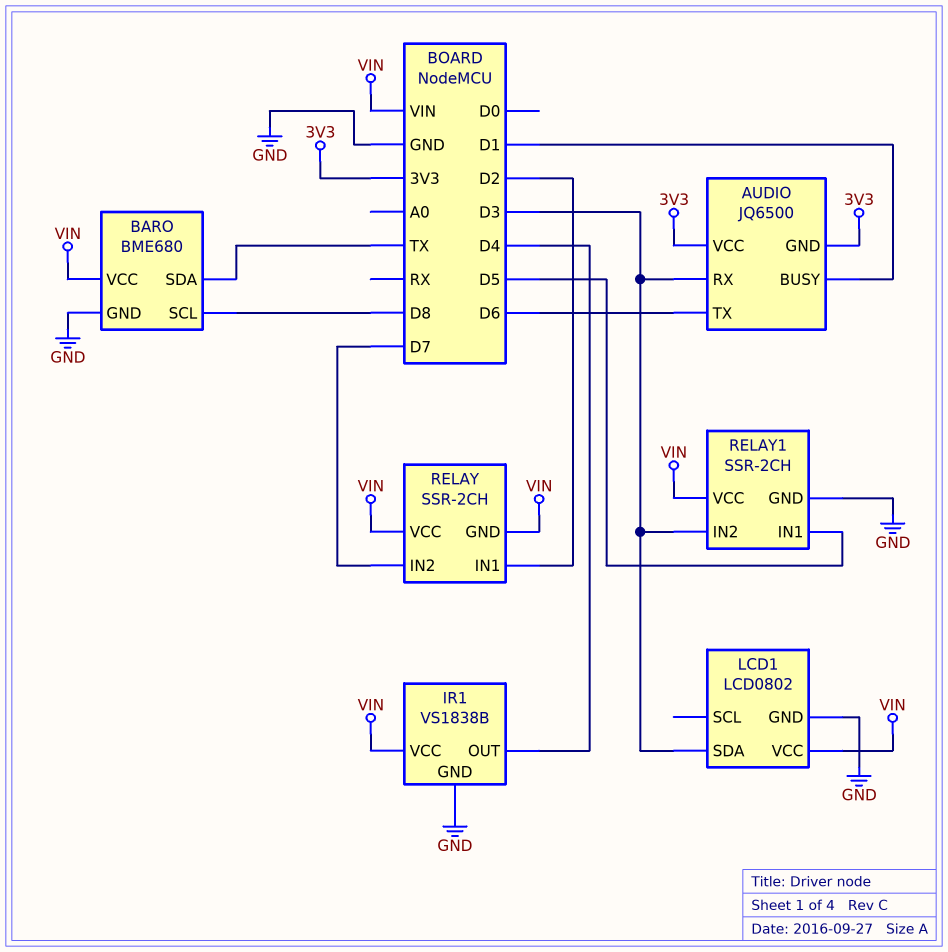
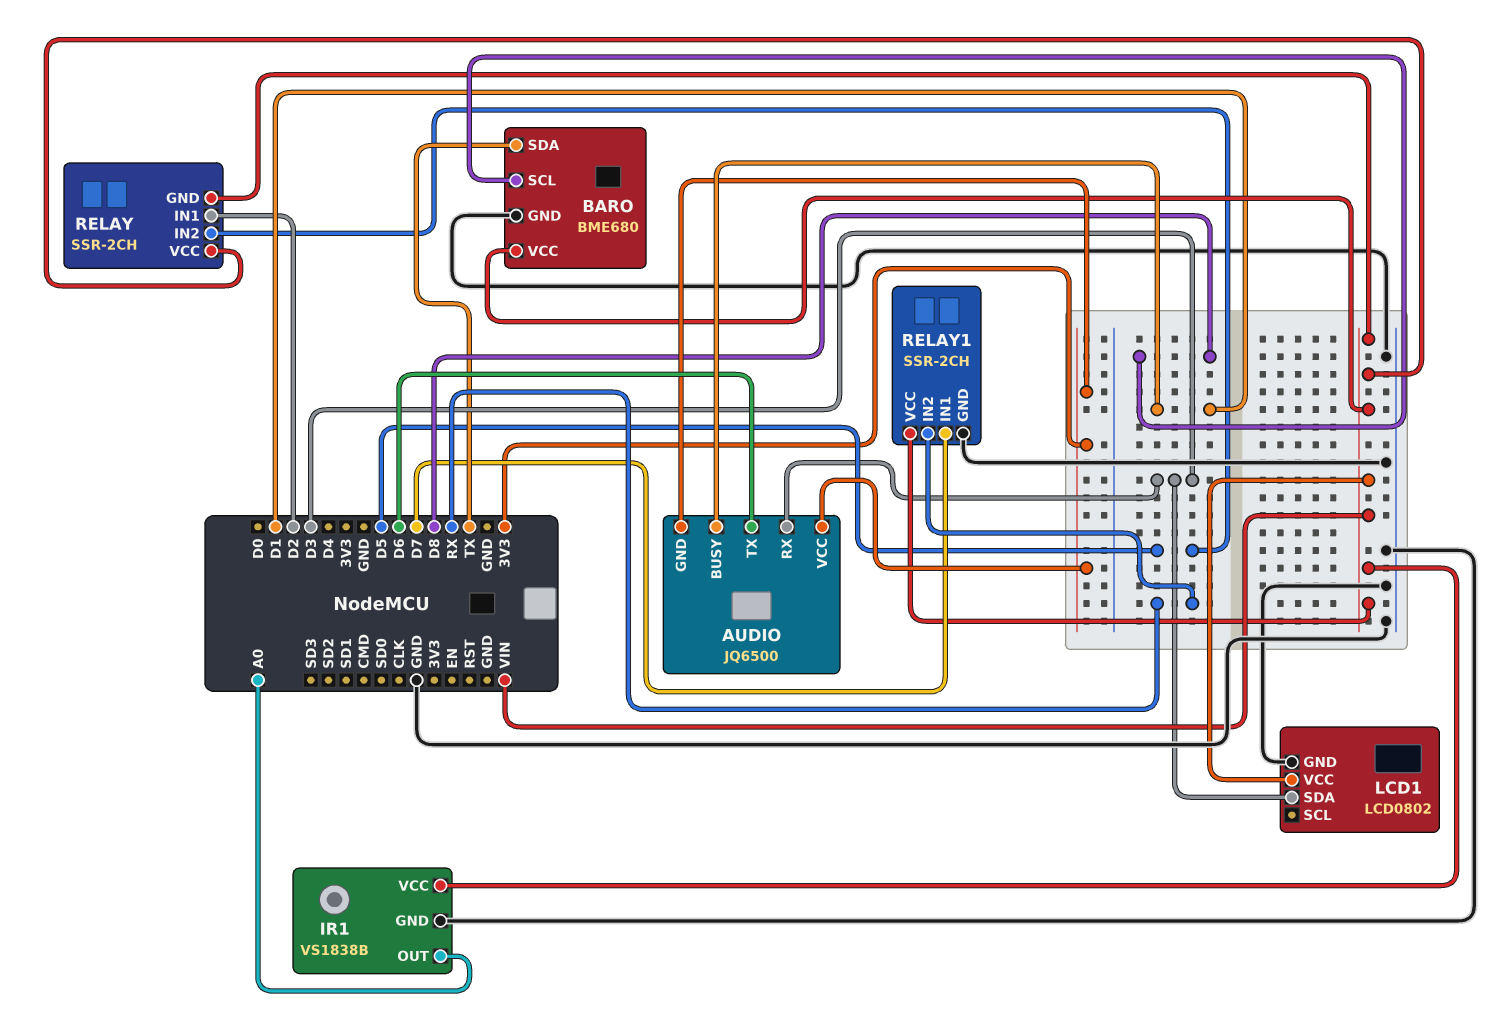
IR1 pin OUT: D4 -> A0
RELAY pin IN2: D7 -> D5
RELAY1 pin IN1: D5 -> D7
RELAY1 pin IN2: D3 -> RX

